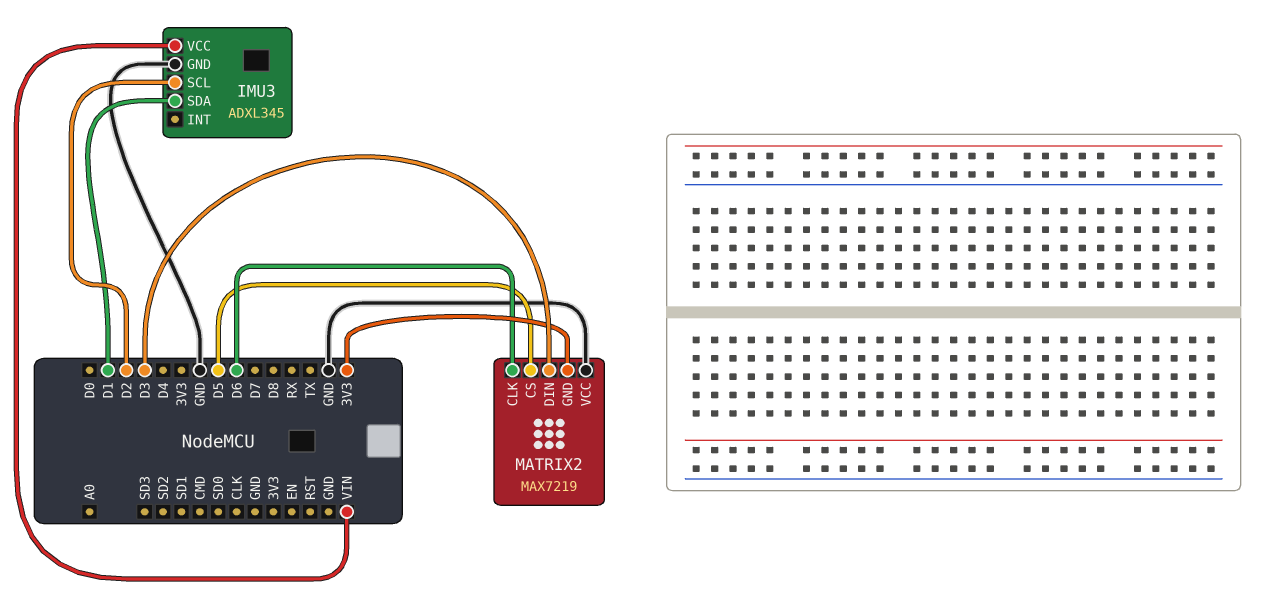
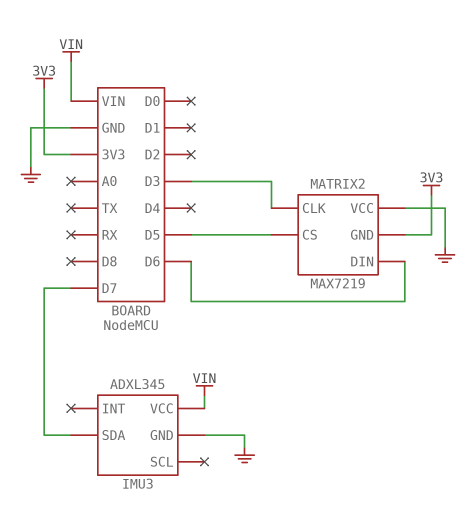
IMU3 pin SCL: D2 -> none
IMU3 pin SDA: D1 -> D7
MATRIX2 pin CLK: D6 -> D3
MATRIX2 pin DIN: D3 -> D6

